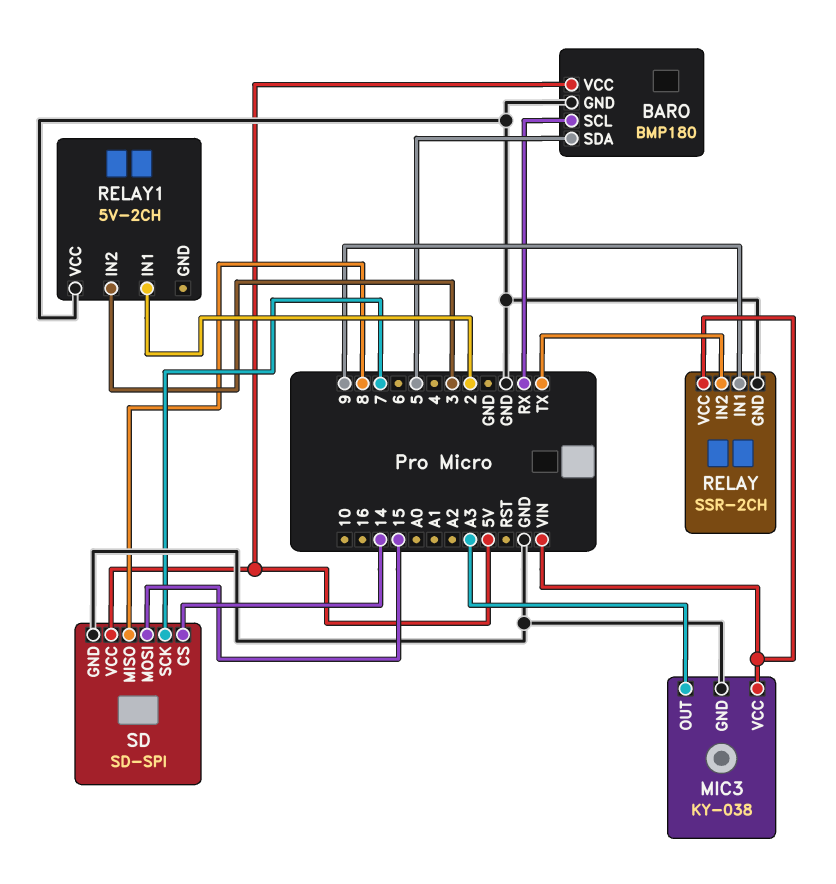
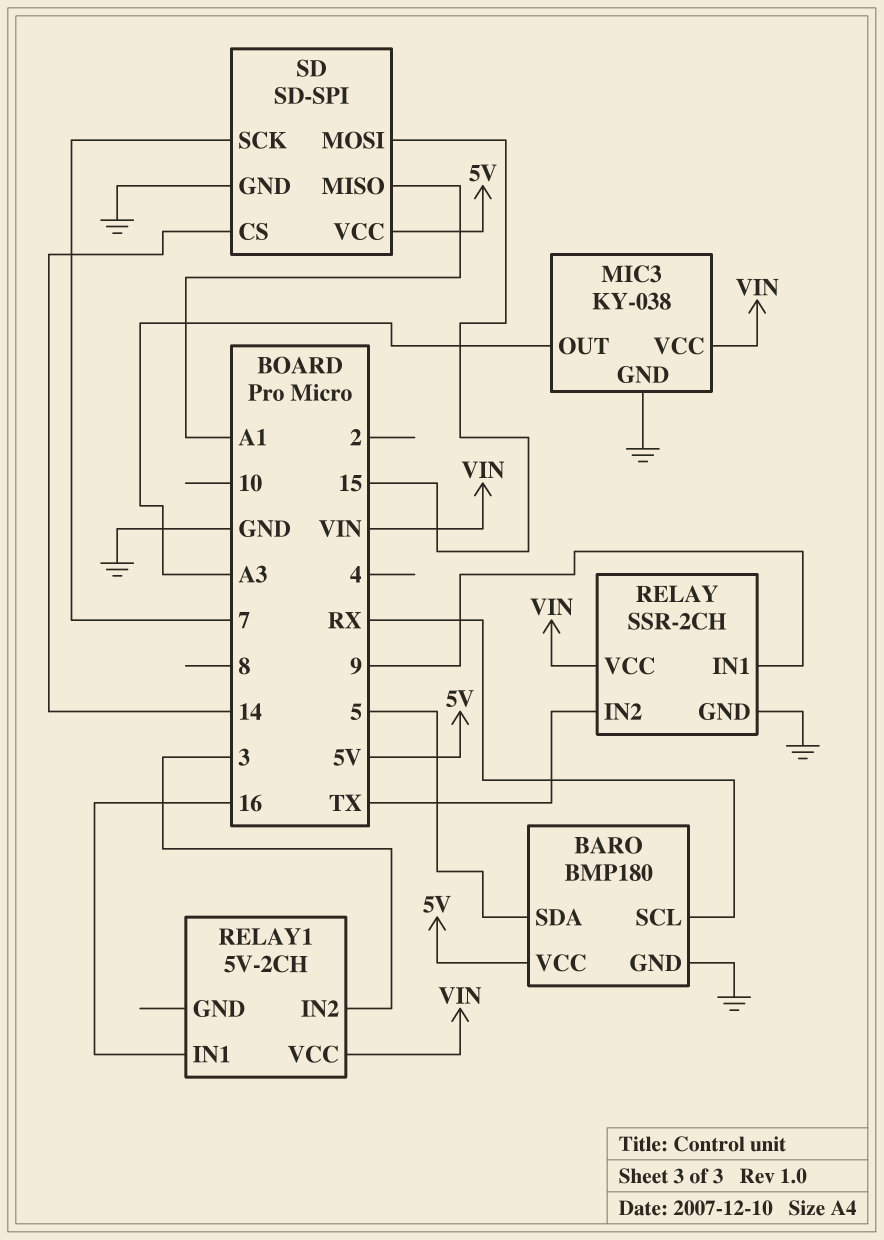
RELAY1 pin IN1: 2 -> 16
RELAY1 pin VCC: GND -> VIN
SD pin MISO: 8 -> A1

